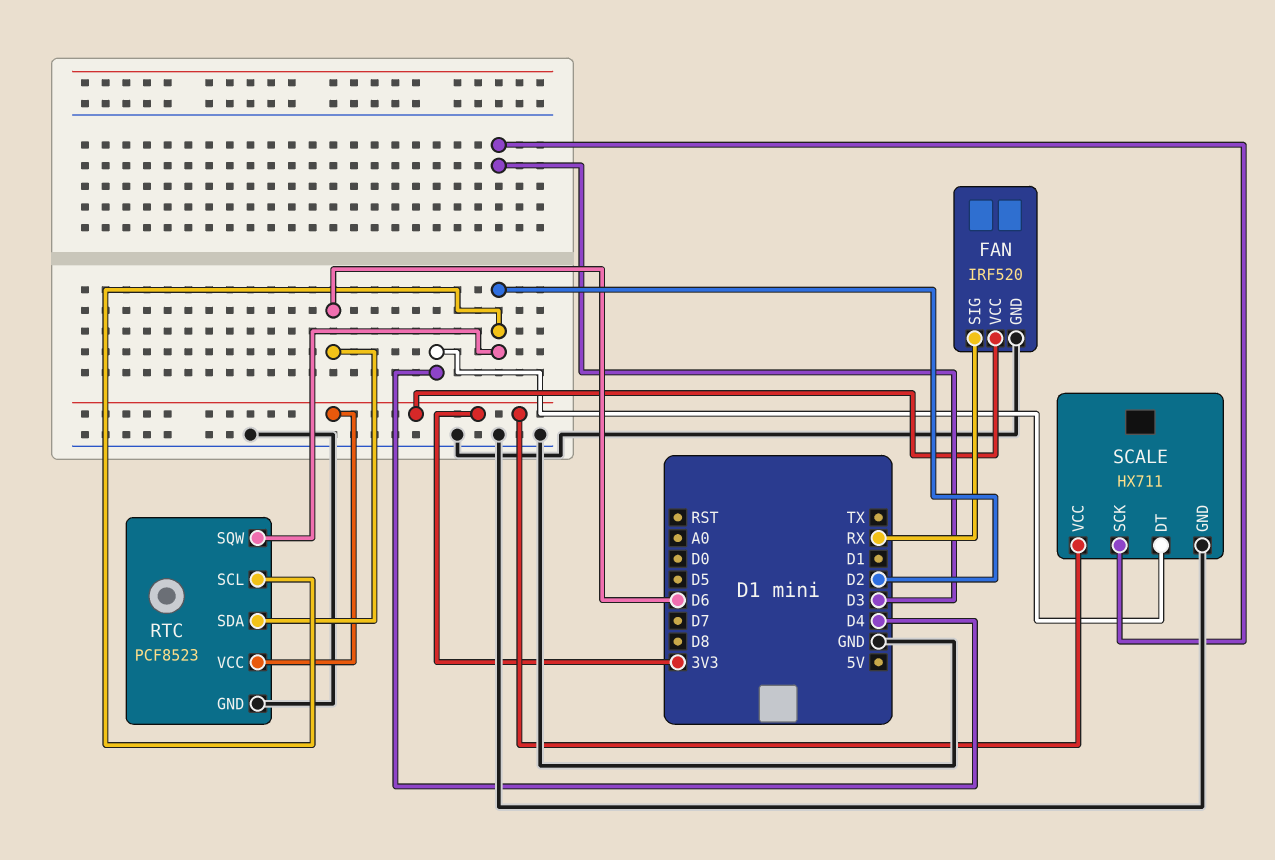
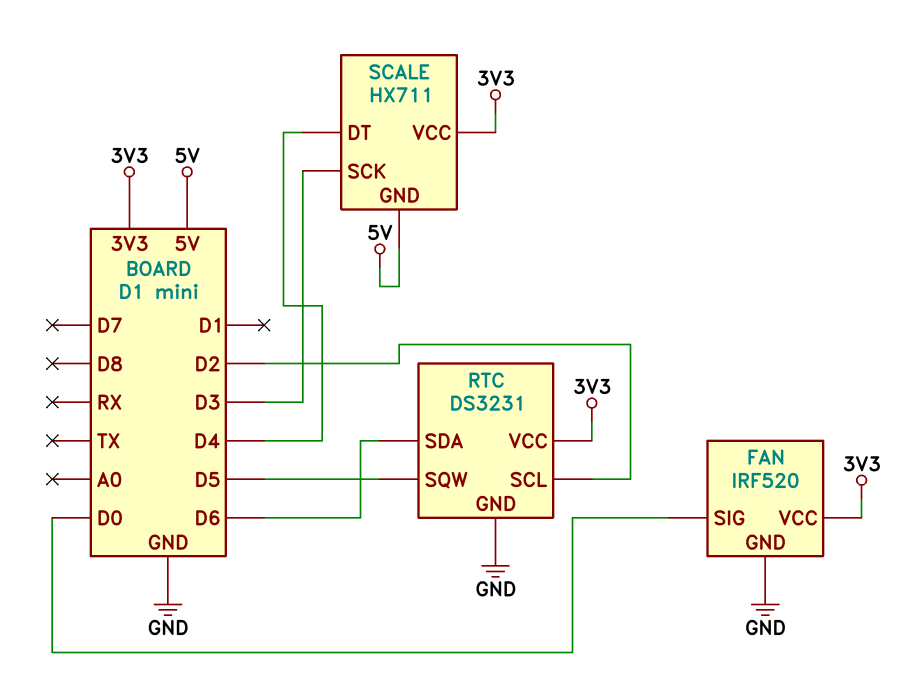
FAN pin SIG: RX -> D0
RTC: PCF8523 -> DS3231
RTC pin SQW: D2 -> D5
SCALE pin GND: GND -> 5V

